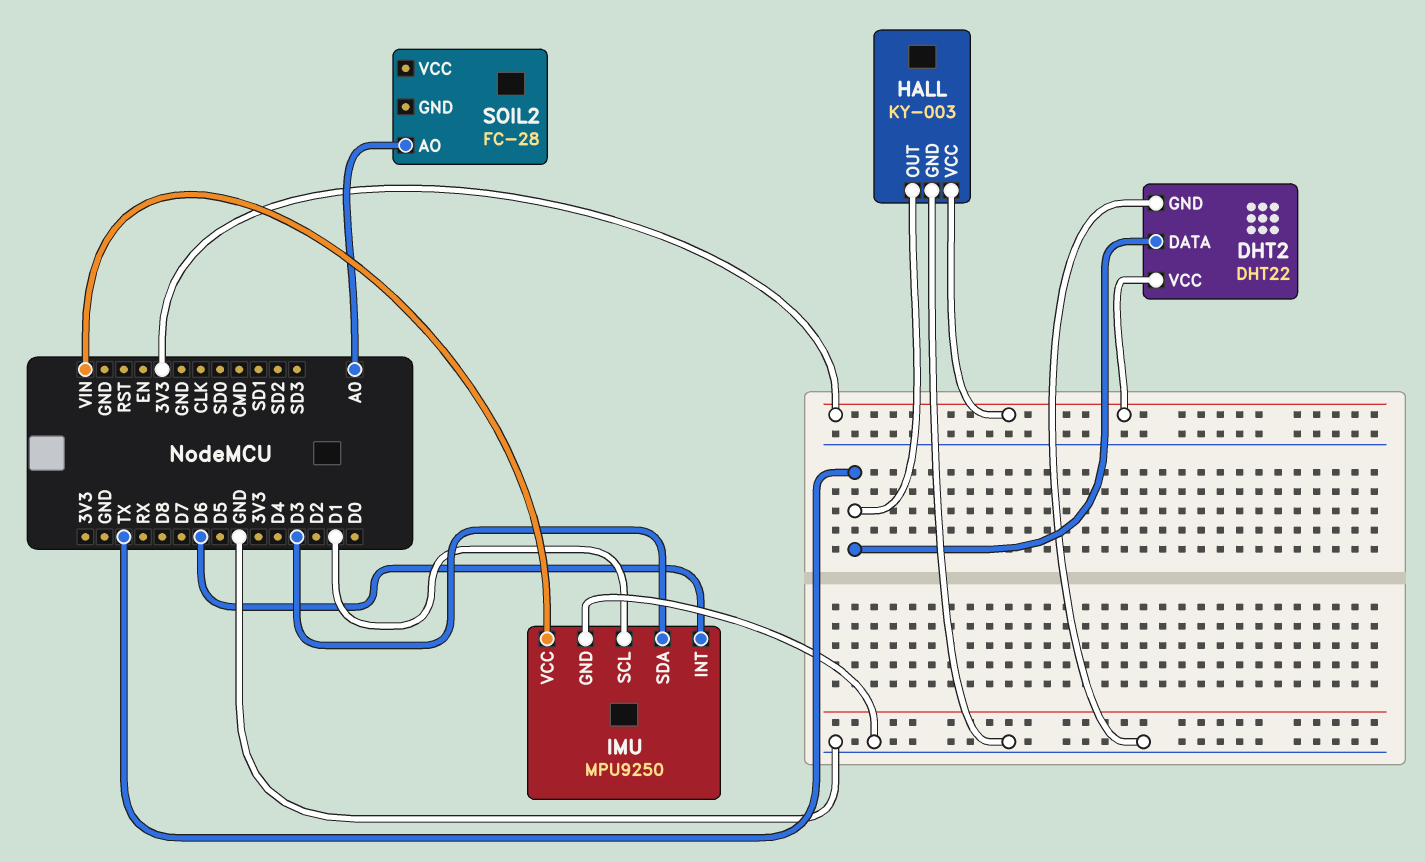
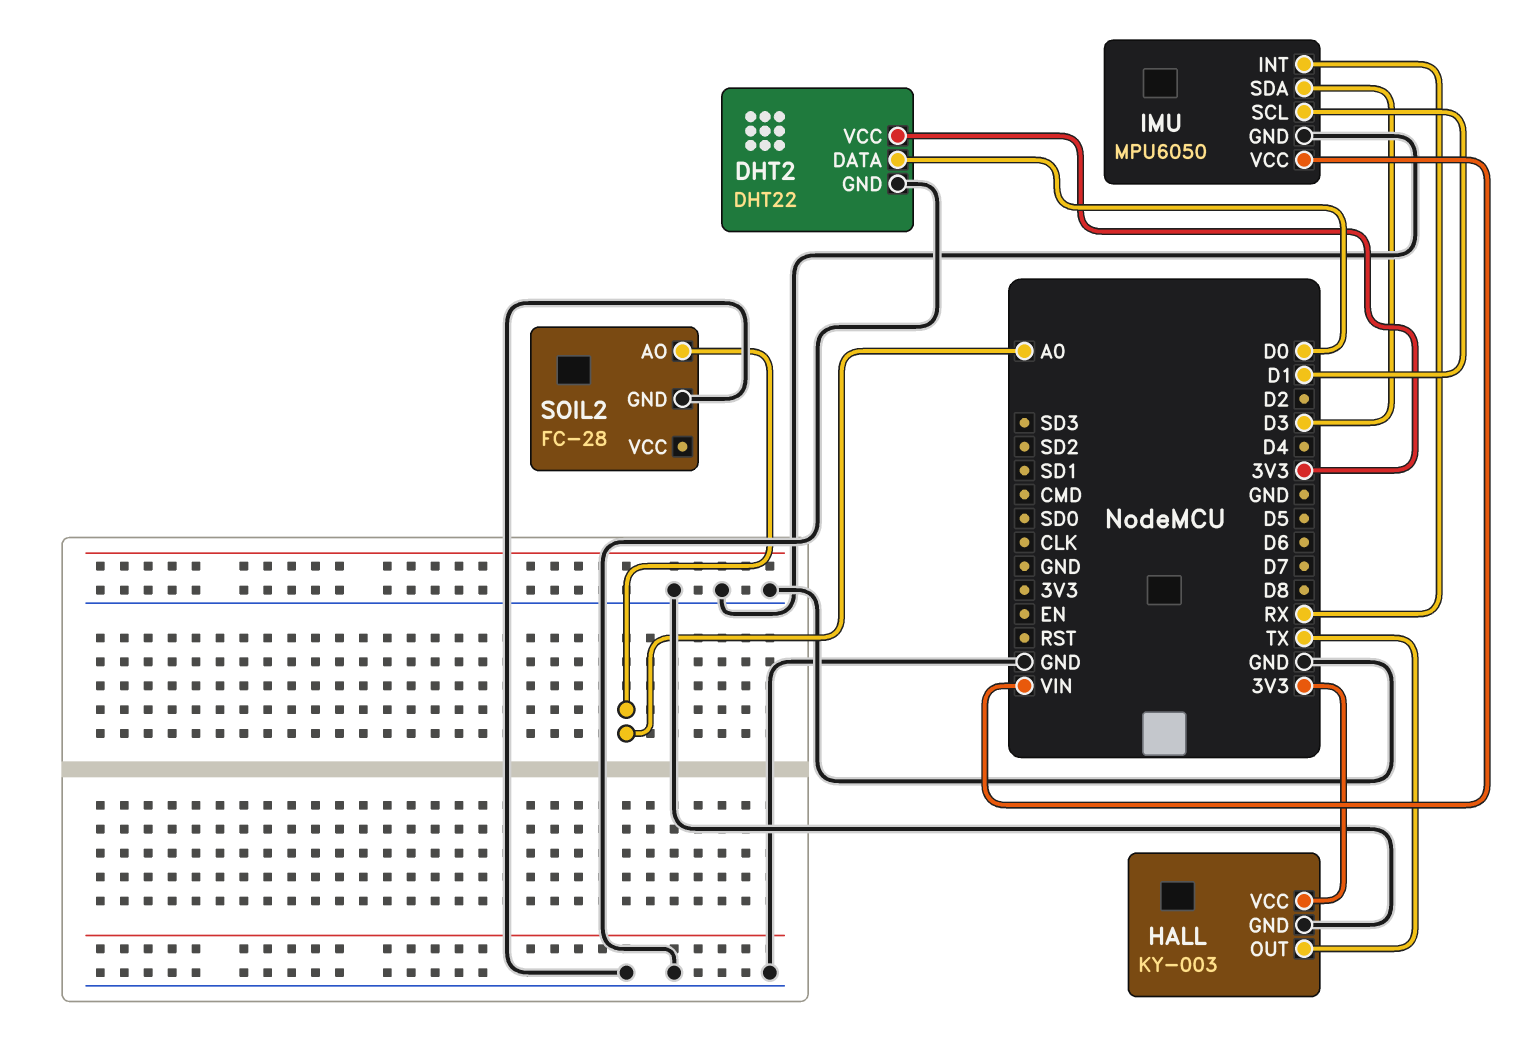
DHT2 pin DATA: TX -> D0
IMU: MPU9250 -> MPU6050
IMU pin INT: D6 -> RX
SOIL2 pin GND: none -> GND

